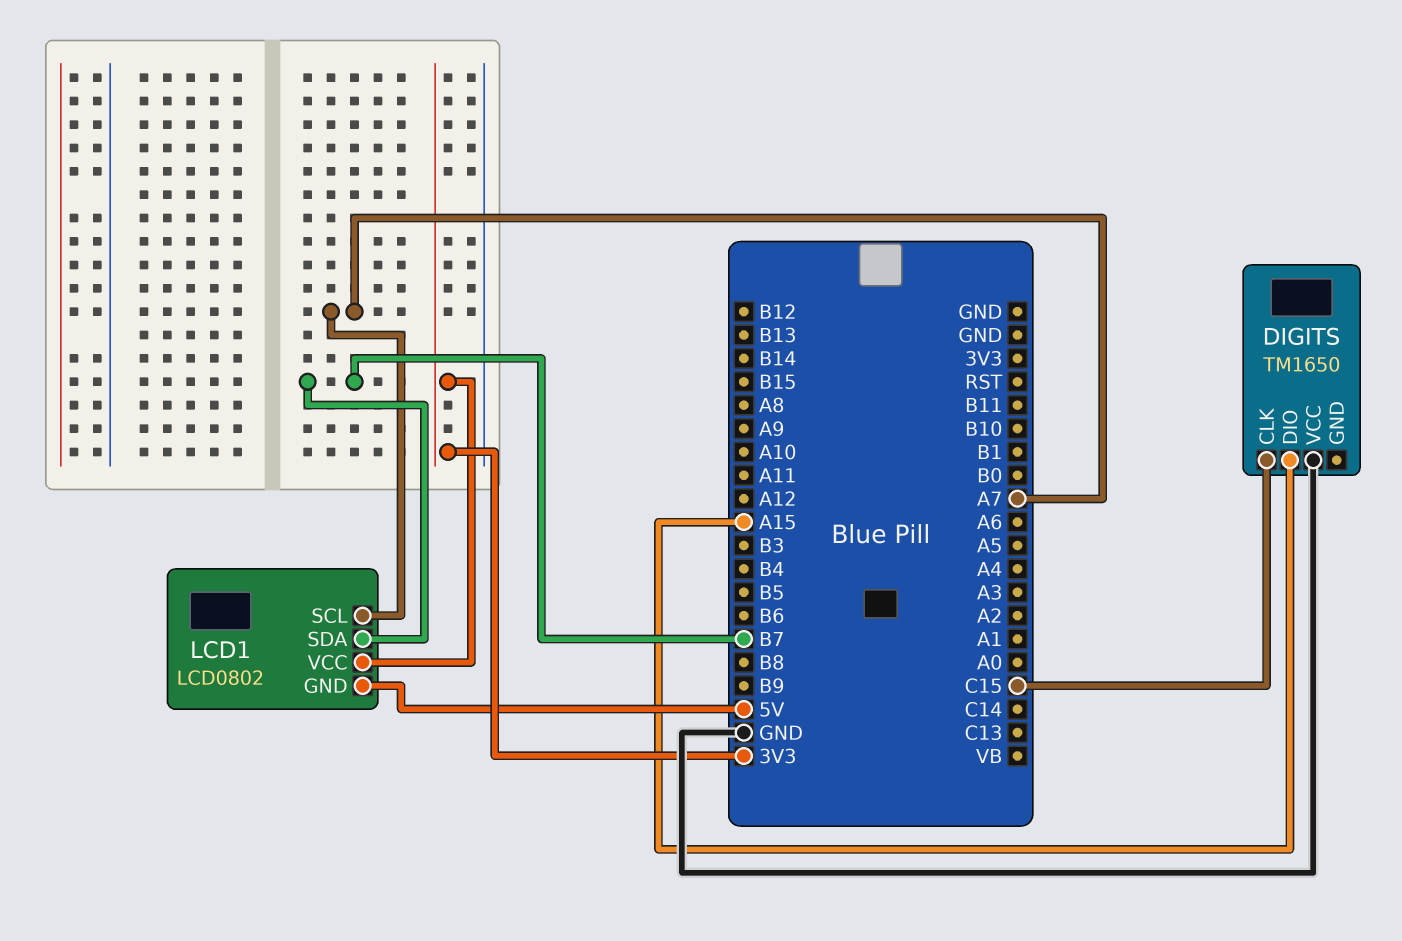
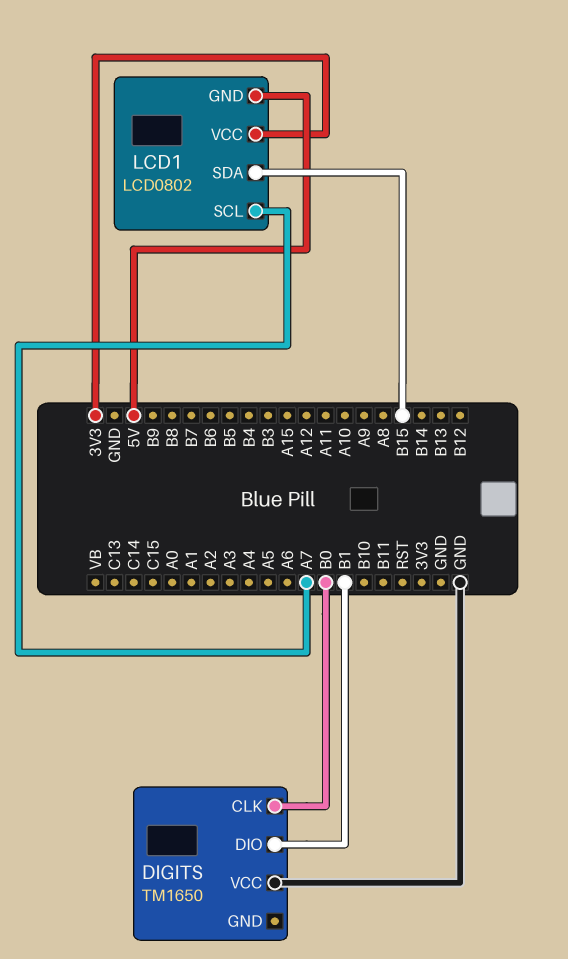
DIGITS pin CLK: C15 -> B0
DIGITS pin DIO: A15 -> B1
LCD1 pin SDA: B7 -> B15

